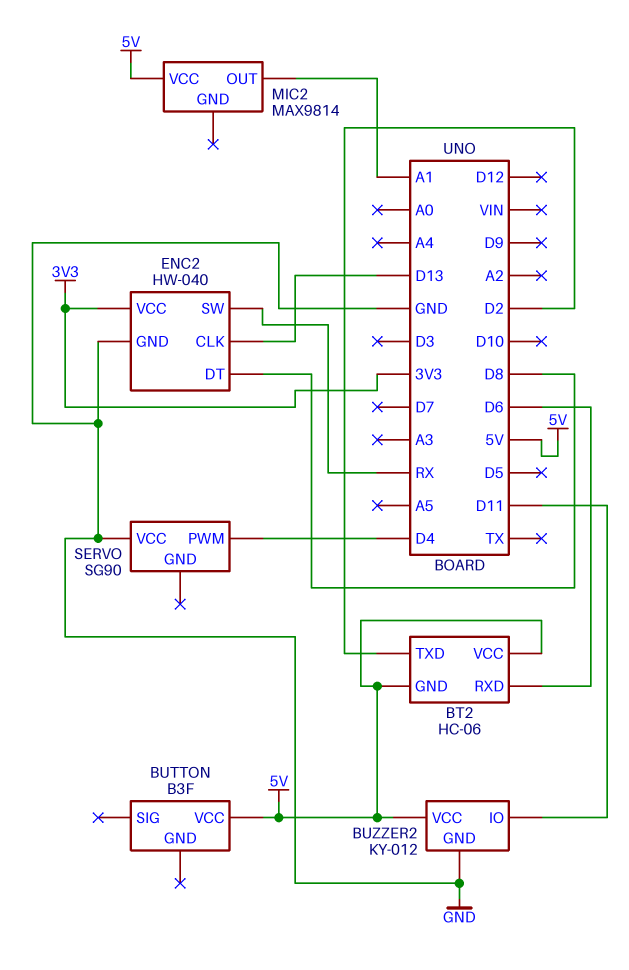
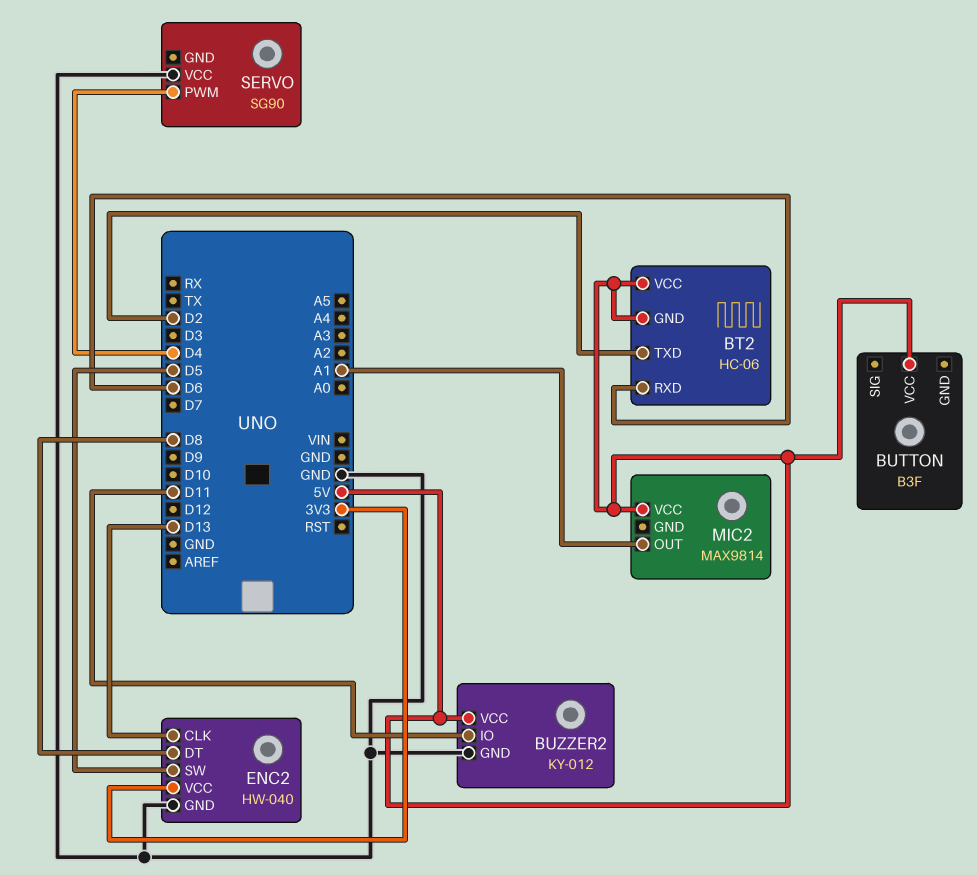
ENC2 pin SW: RX -> D5

